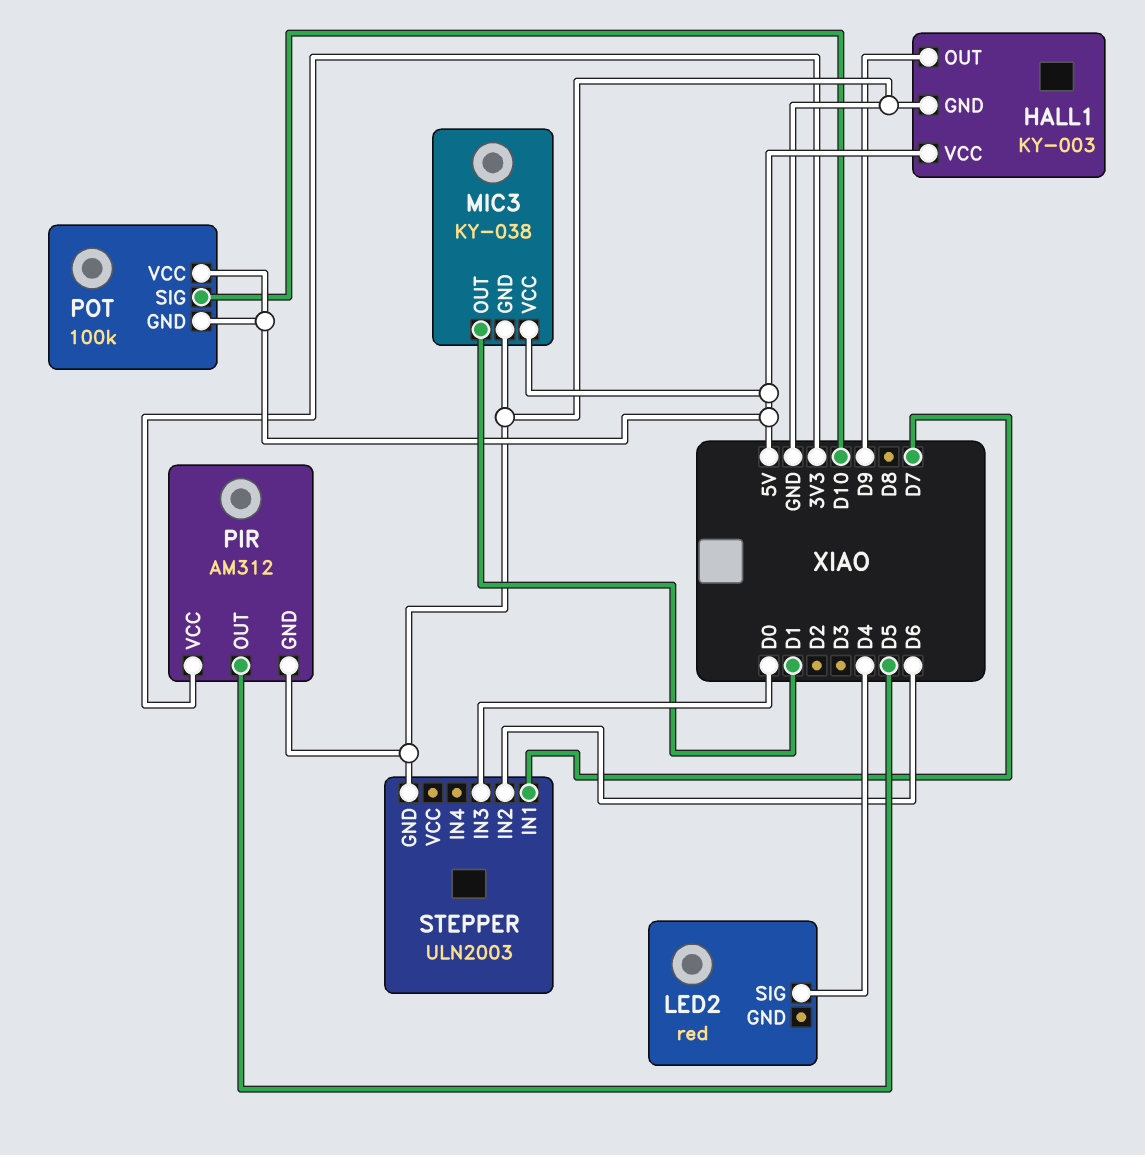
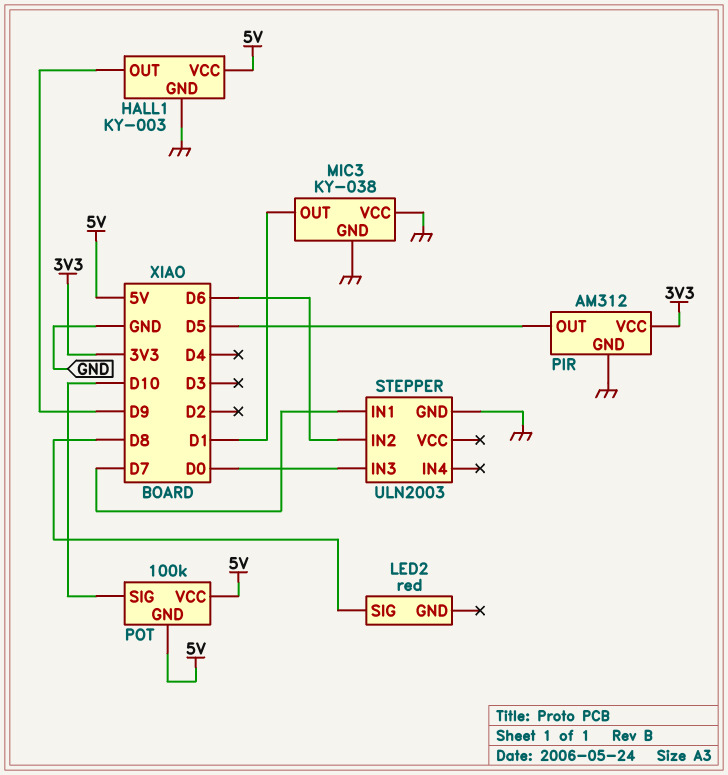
LED2 pin SIG: D4 -> D8
MIC3 pin VCC: 5V -> GND

